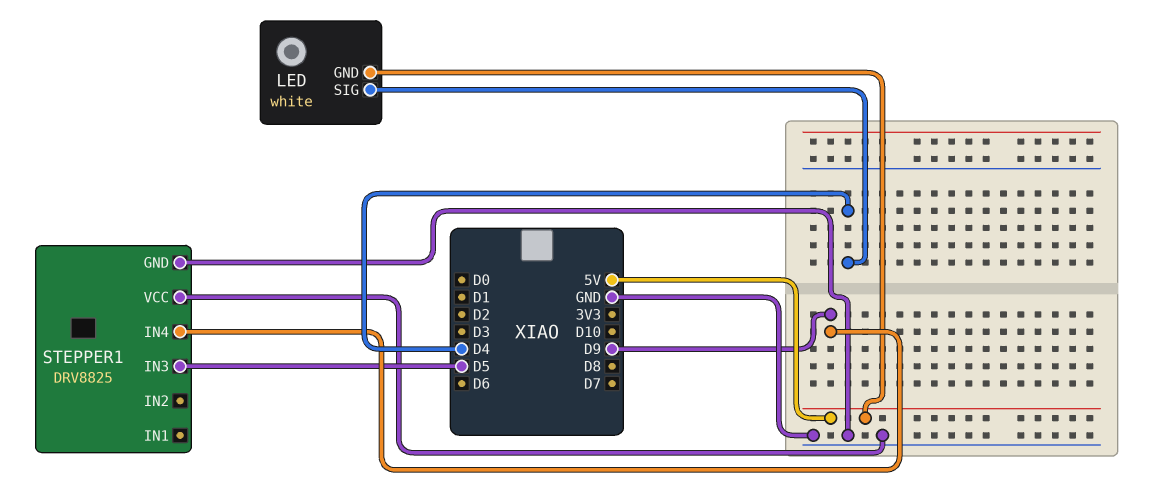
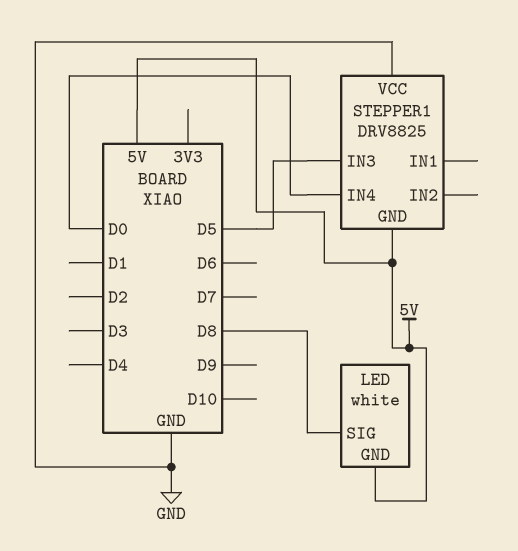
LED pin SIG: D4 -> D8
STEPPER1 pin GND: GND -> 5V
STEPPER1 pin IN4: D9 -> D0

